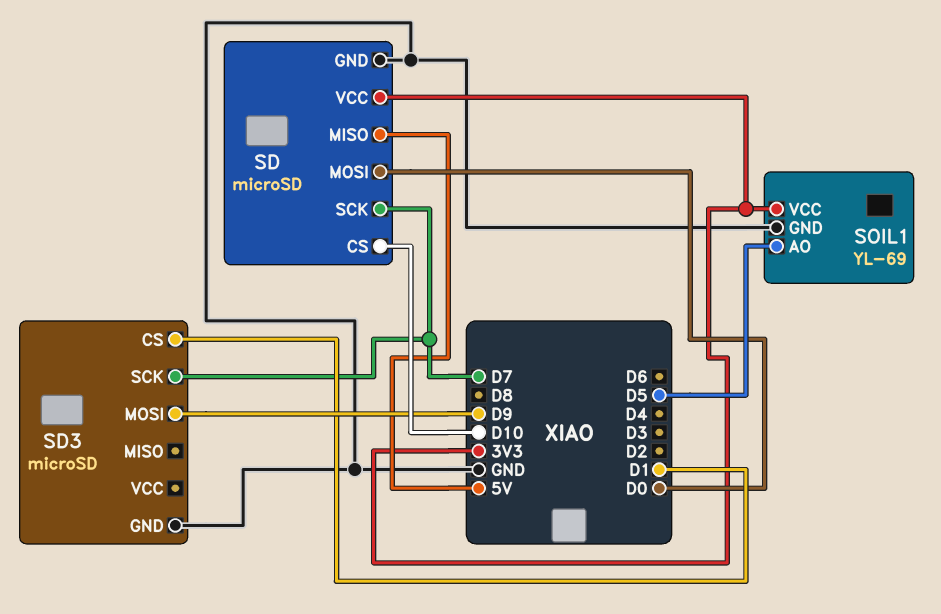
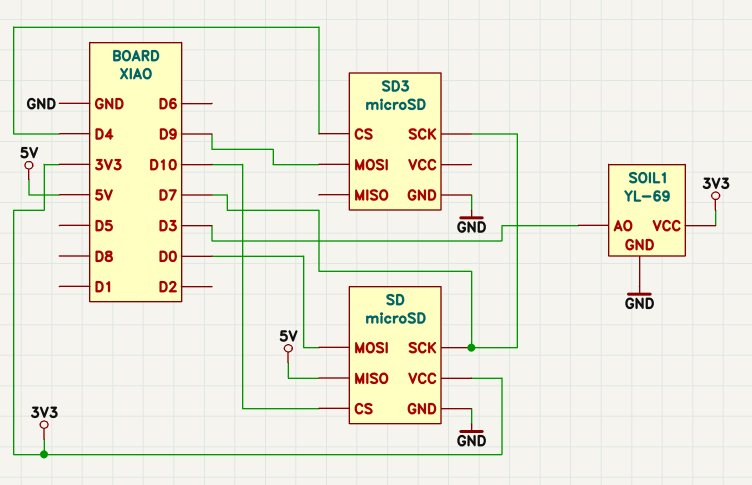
SD3 pin CS: D1 -> D4
SOIL1 pin AO: D5 -> D3

